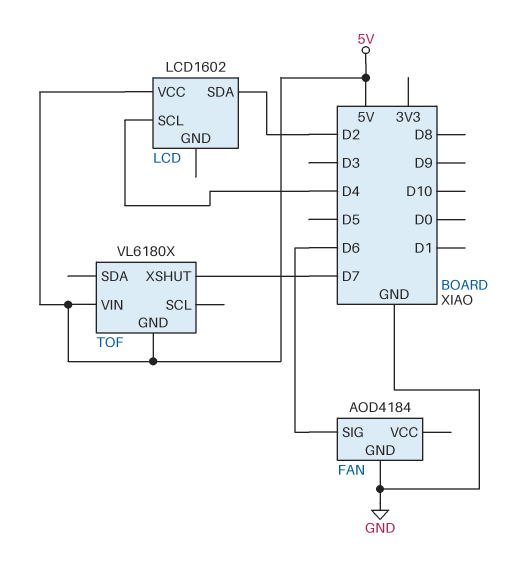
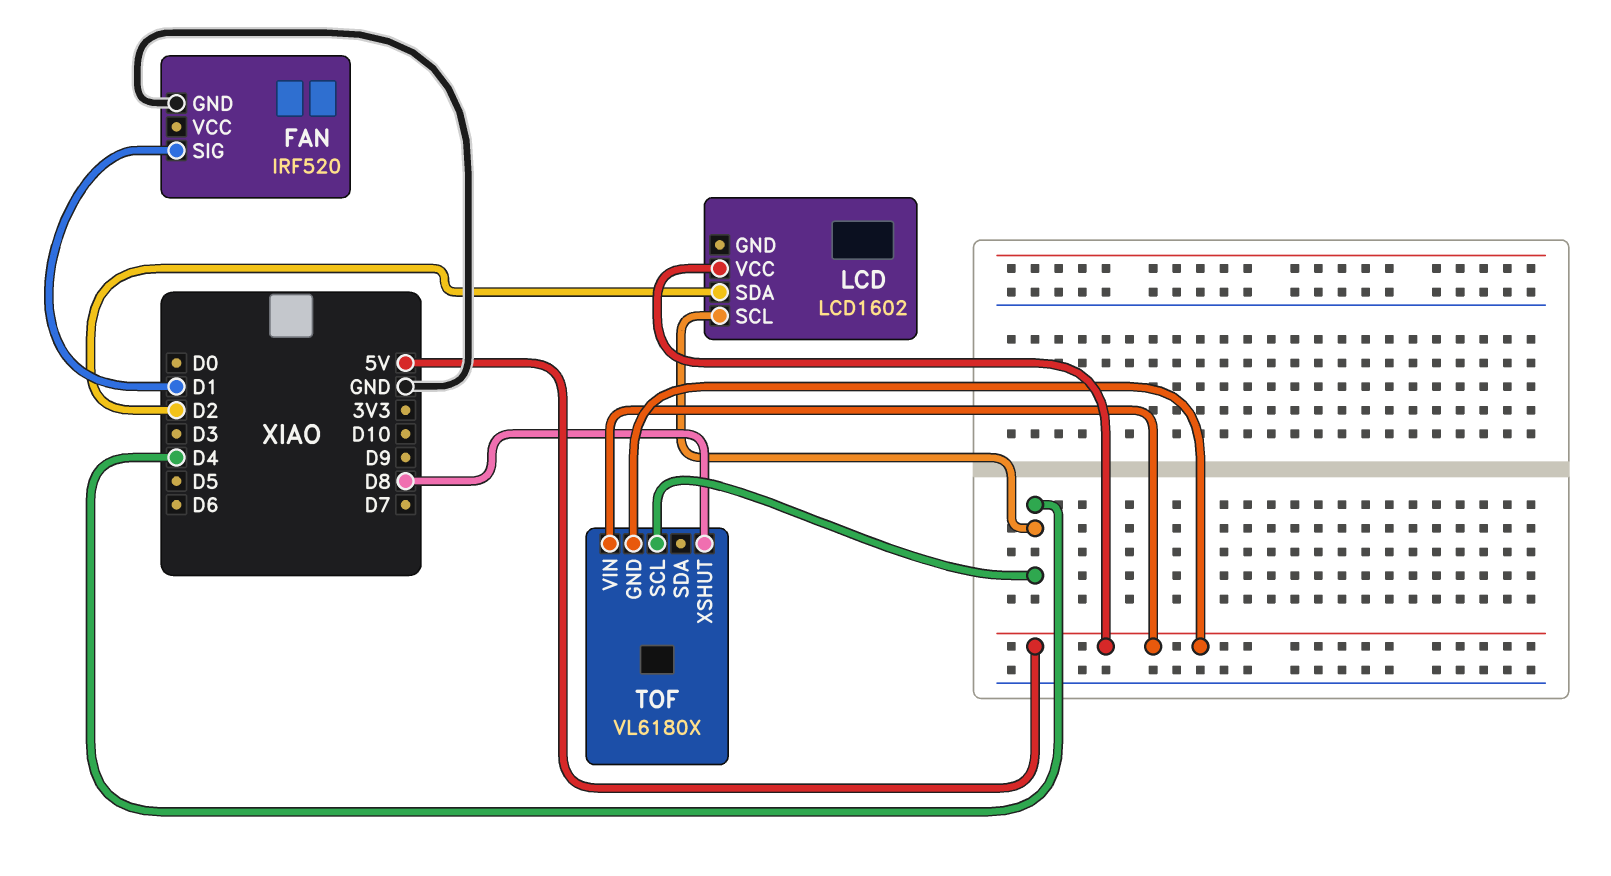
FAN: AOD4184 -> IRF520
FAN pin SIG: D6 -> D1
TOF pin SCL: none -> D4
TOF pin XSHUT: D7 -> D8

